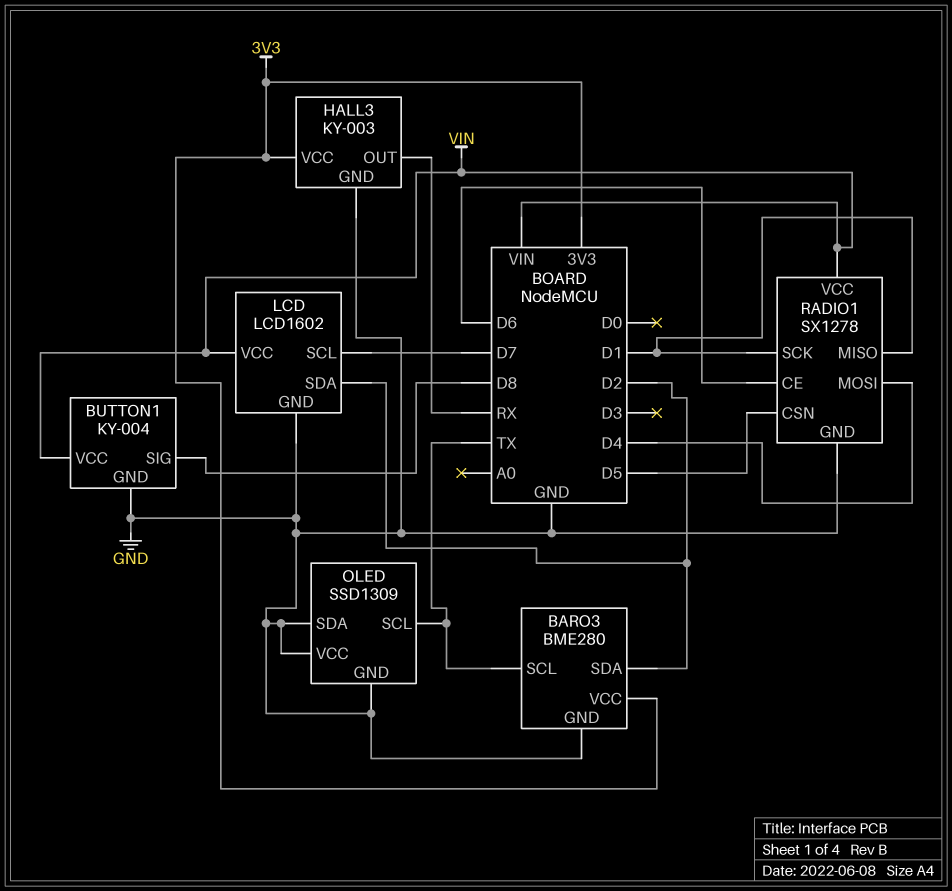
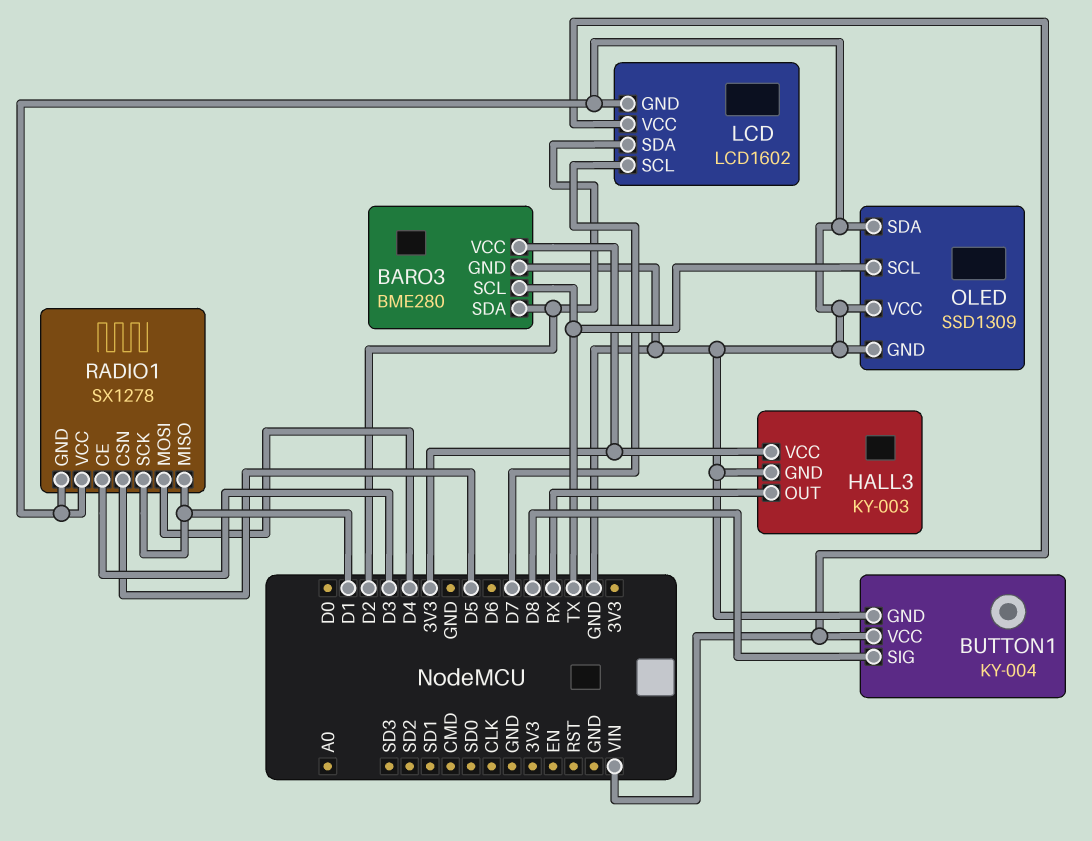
RADIO1 pin CE: D6 -> D3
RADIO1 pin VCC: VIN -> GND

